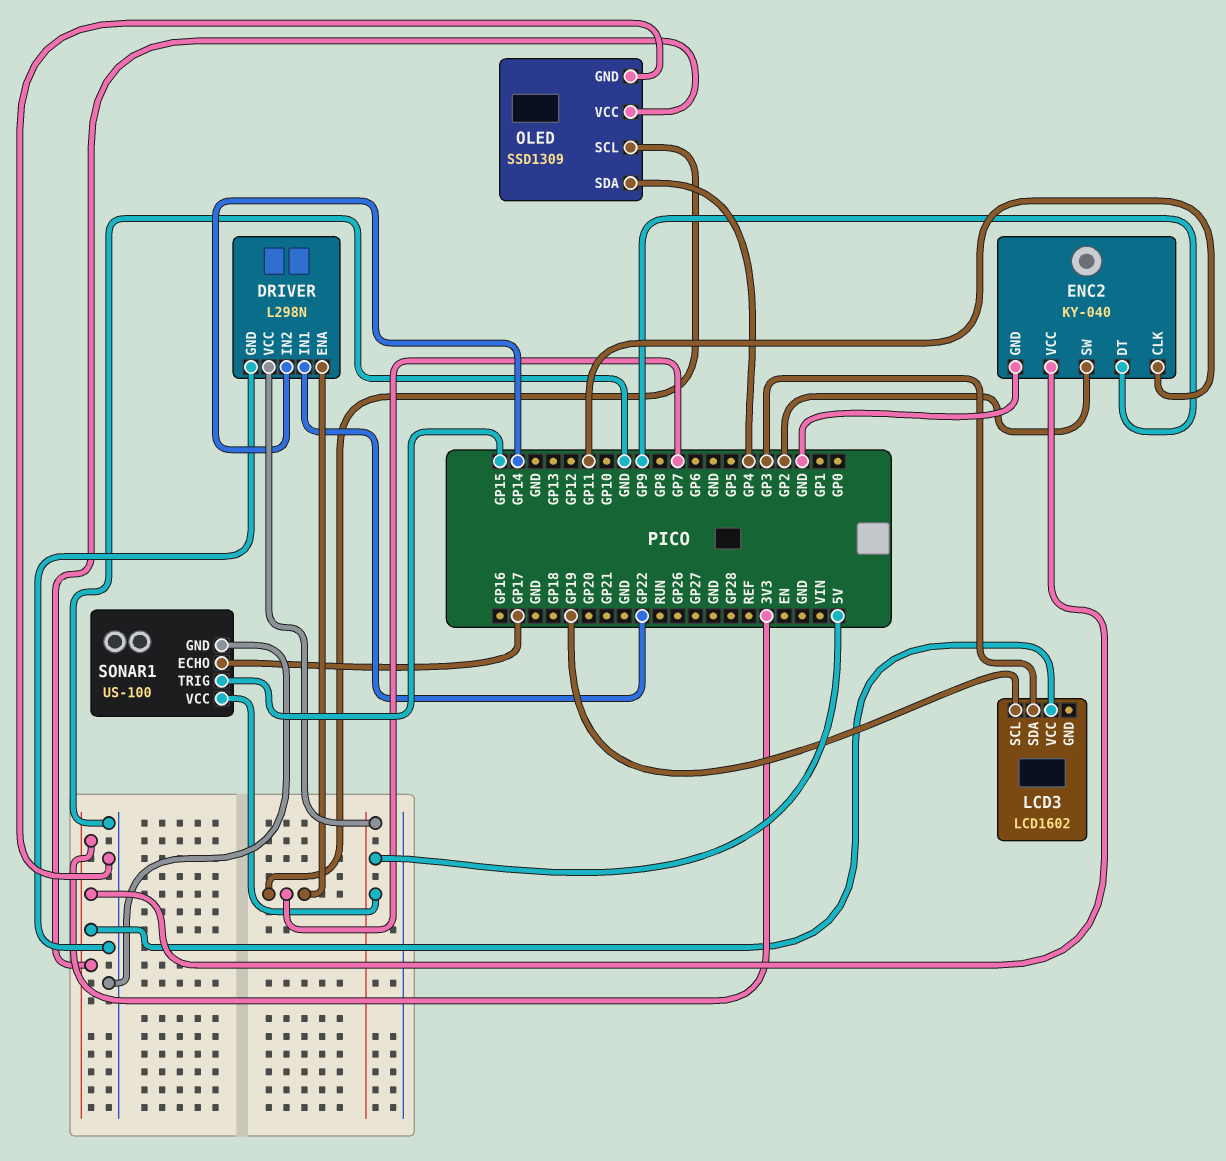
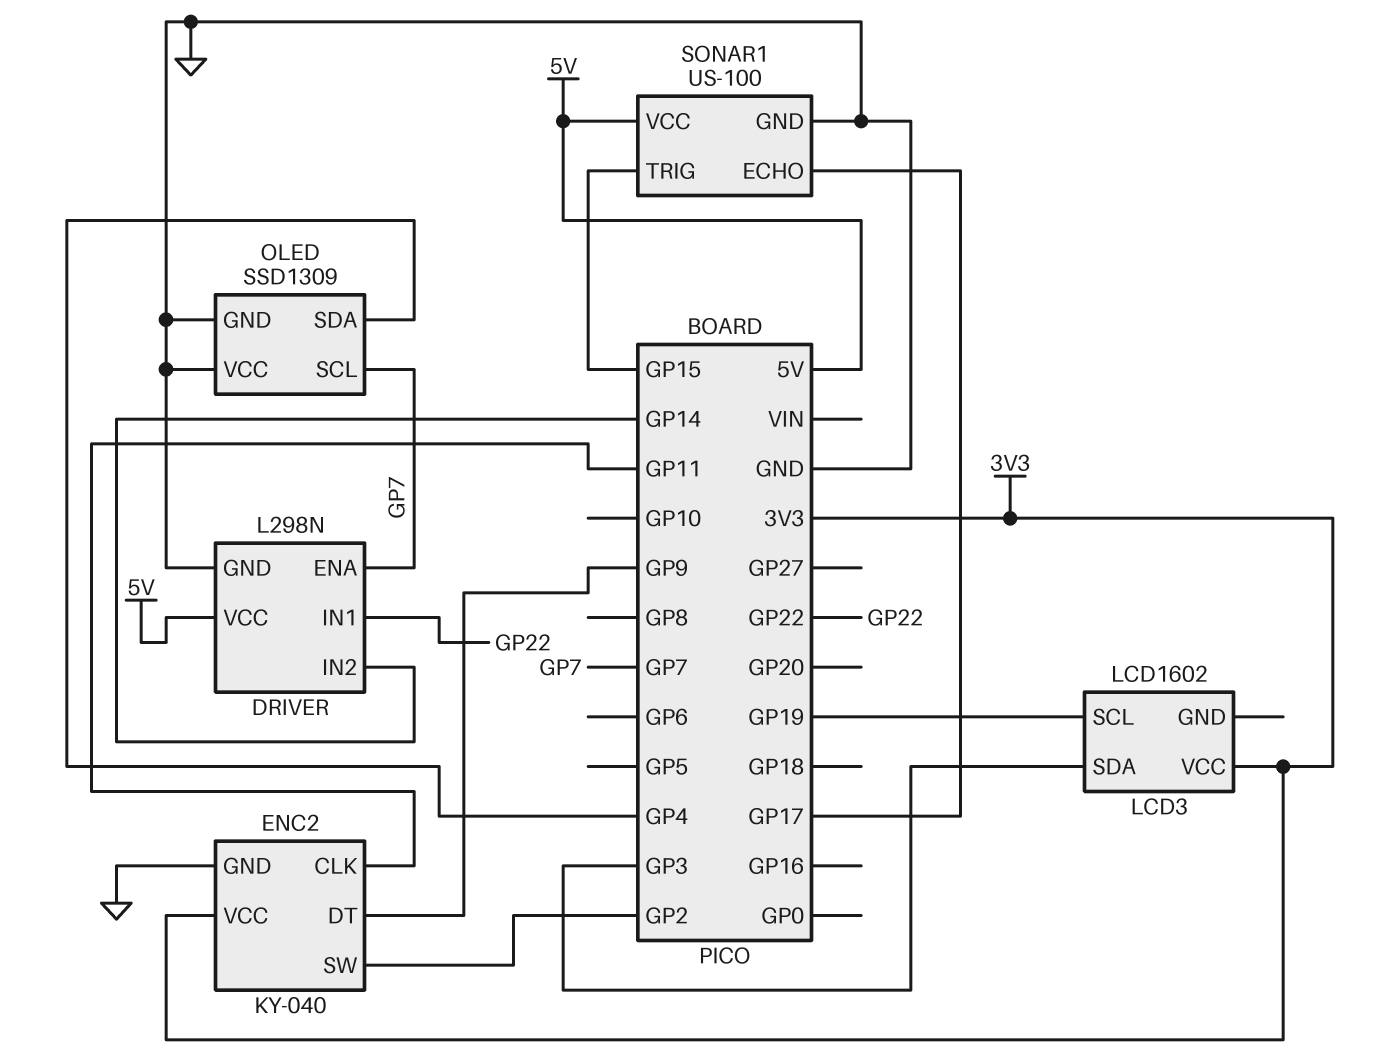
OLED pin VCC: 3V3 -> GND

